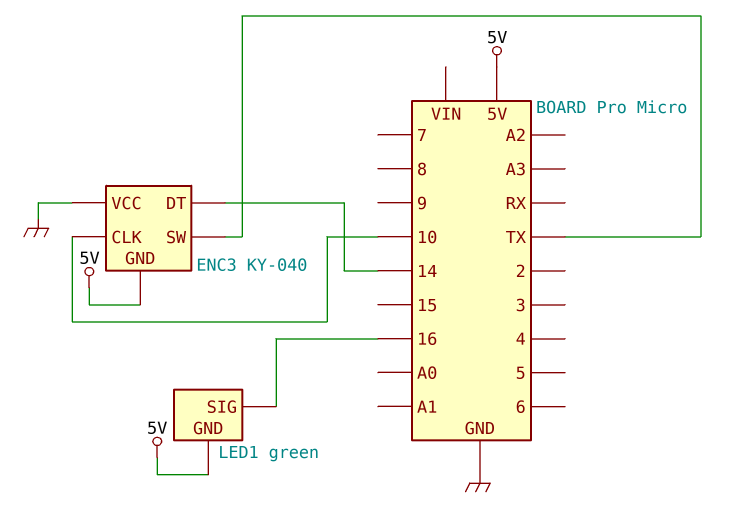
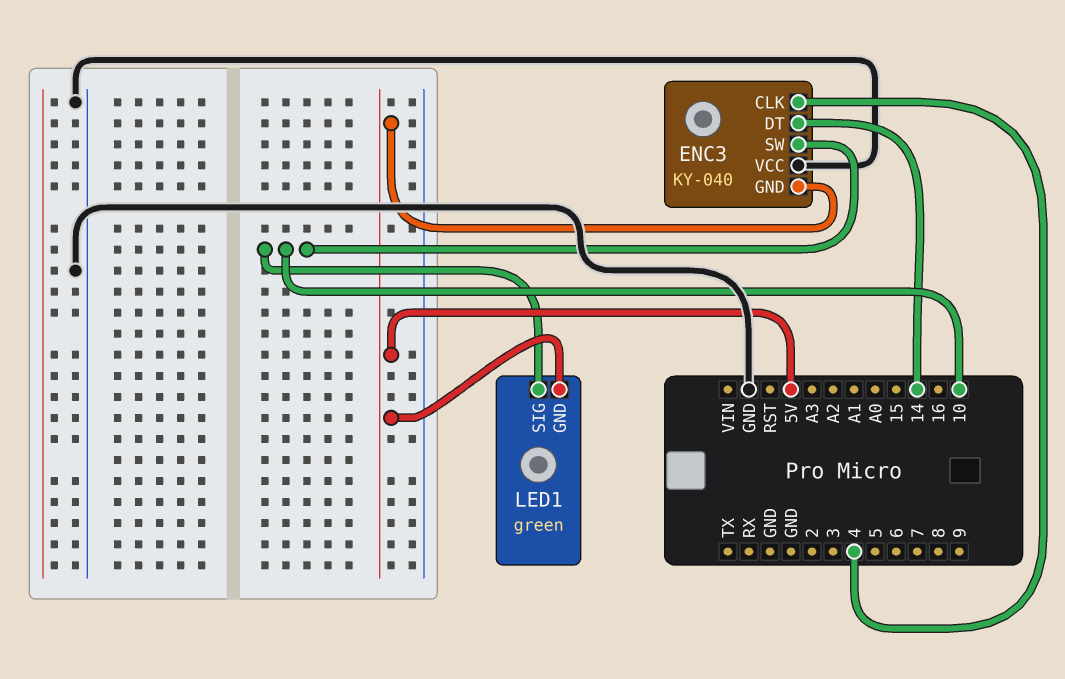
ENC3 pin CLK: 10 -> 4
ENC3 pin SW: TX -> 10
LED1 pin SIG: 16 -> 10

